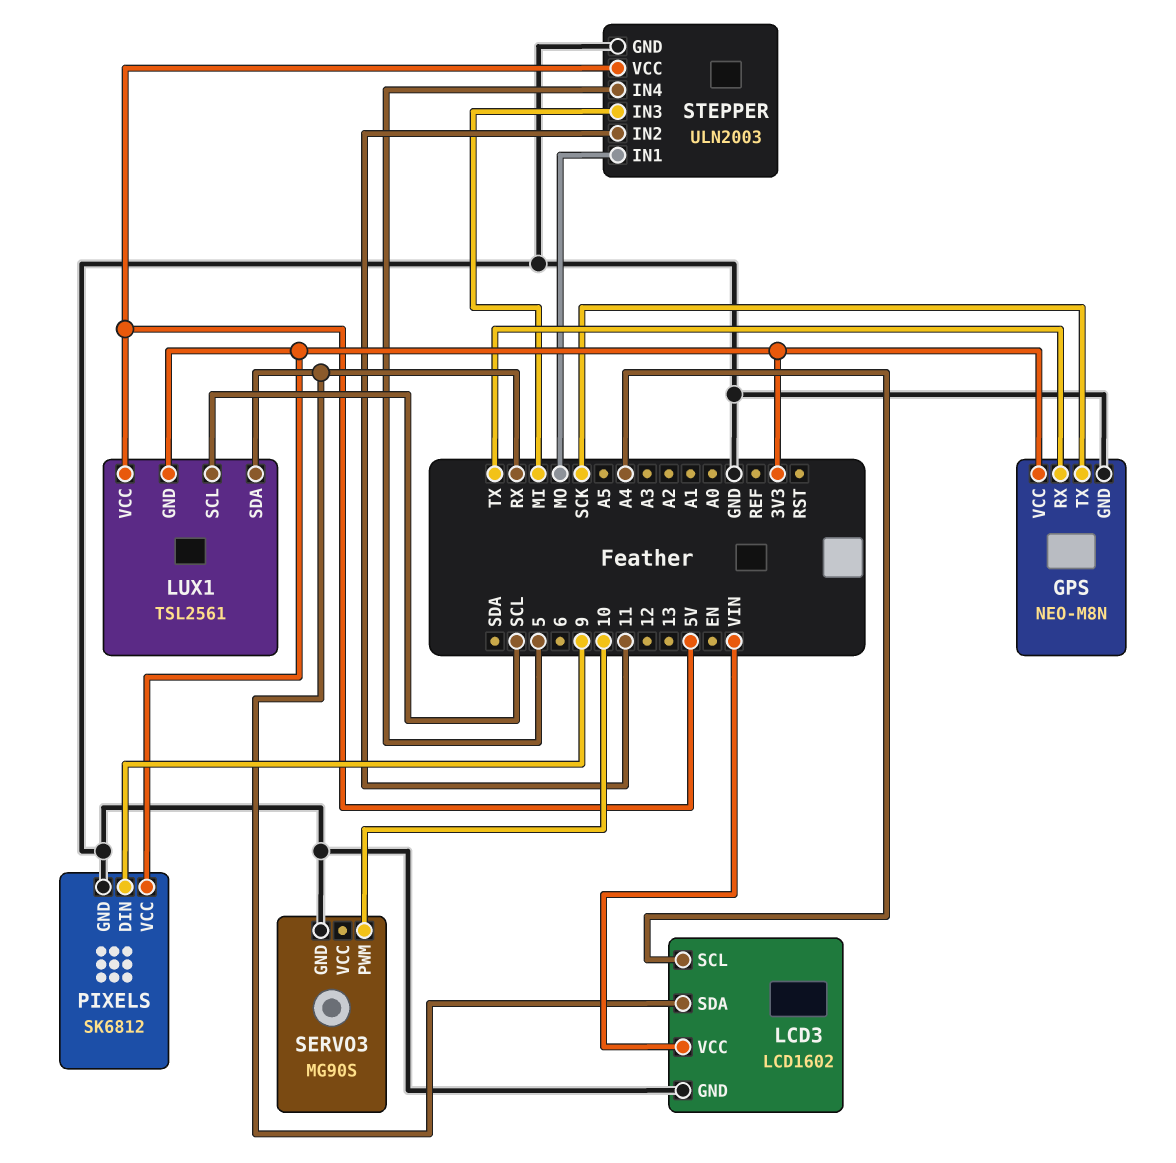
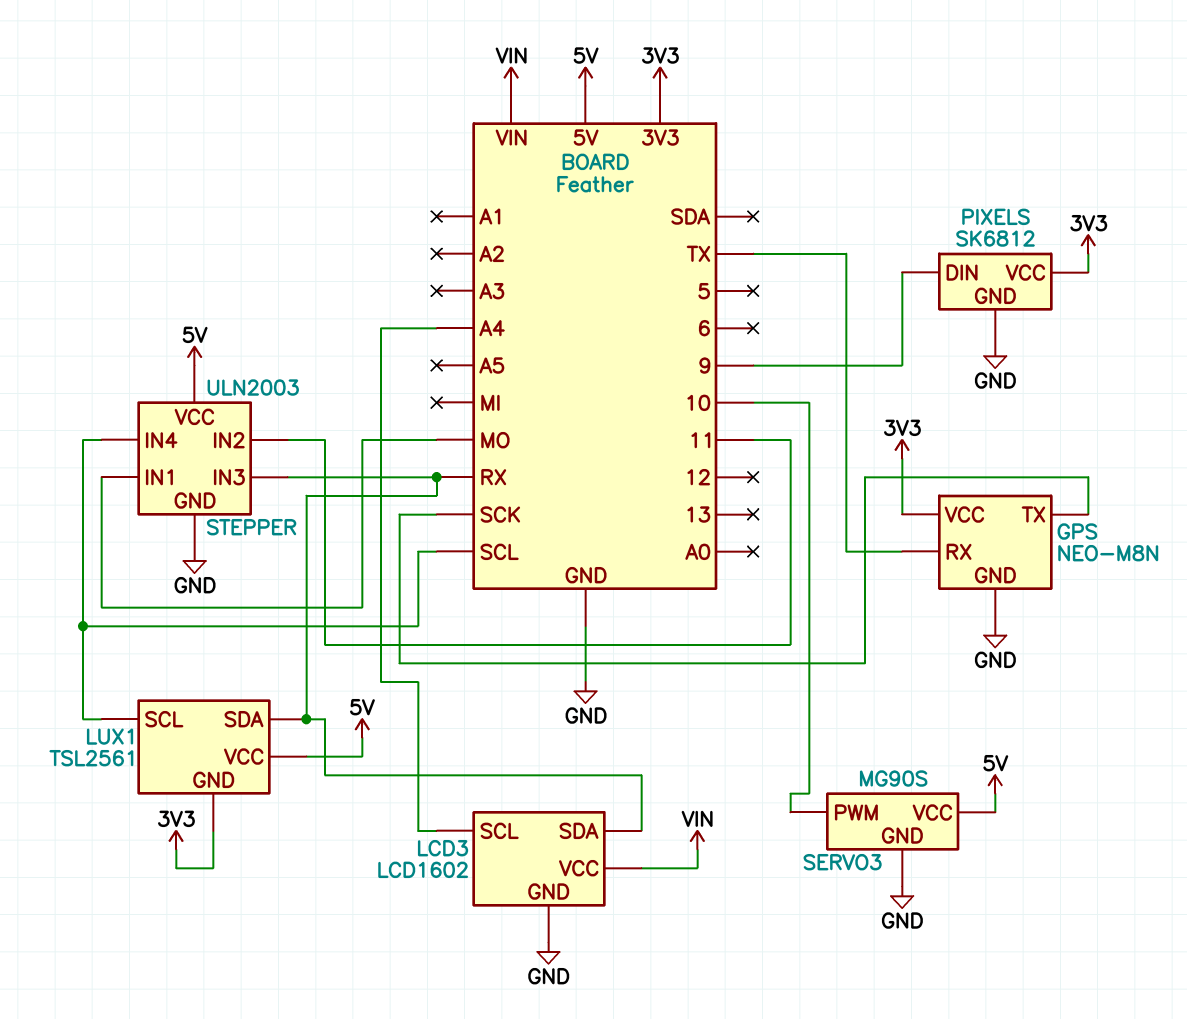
SERVO3 pin VCC: none -> 5V
STEPPER pin IN3: MI -> RX
STEPPER pin IN4: 5 -> SCL

